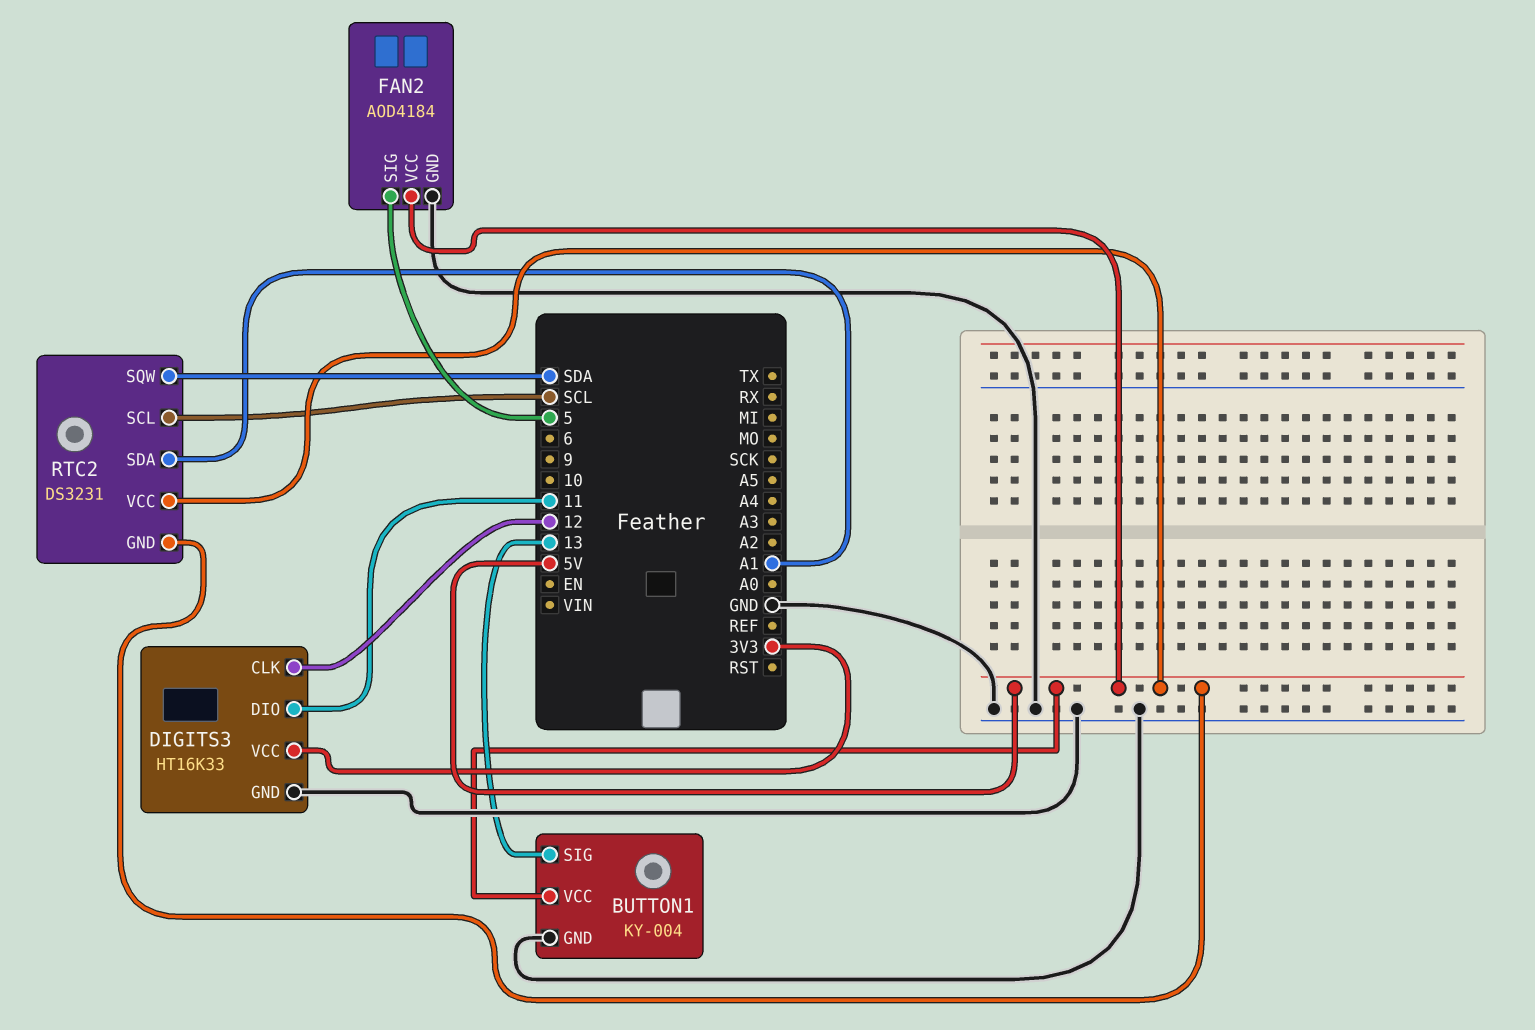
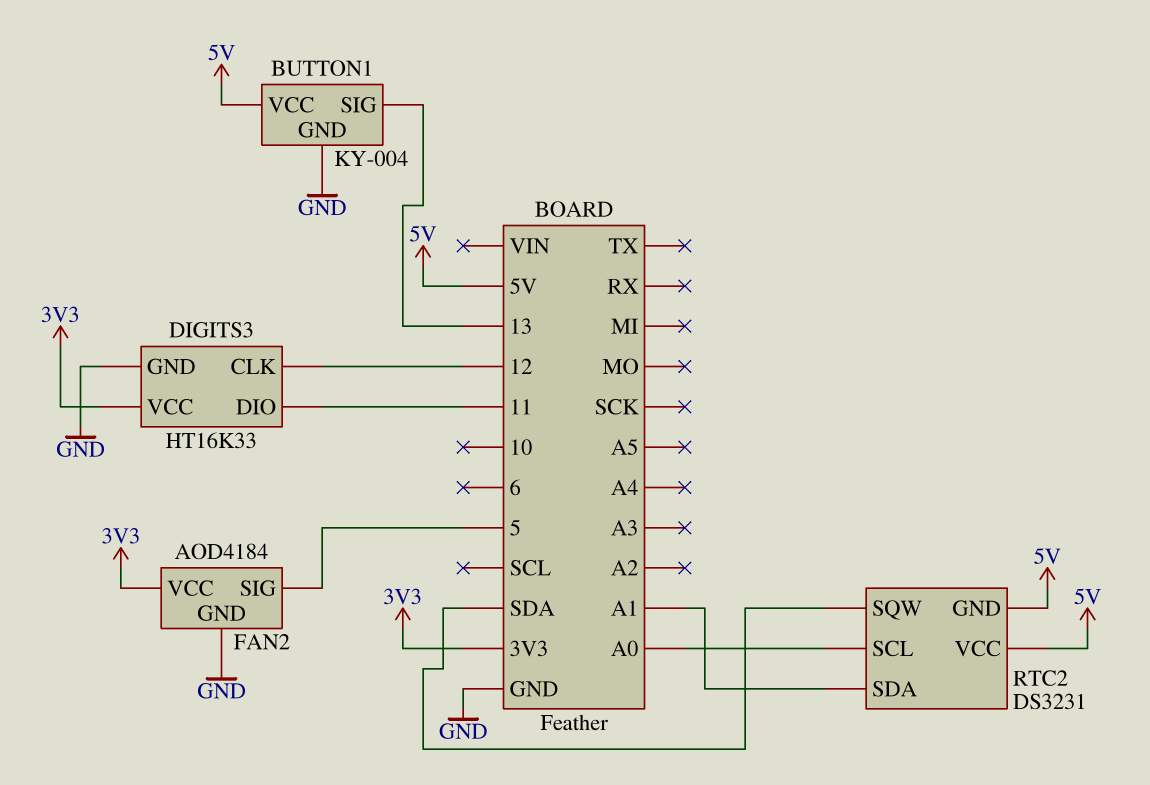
FAN2 pin VCC: 5V -> 3V3
RTC2 pin SCL: SCL -> A0

